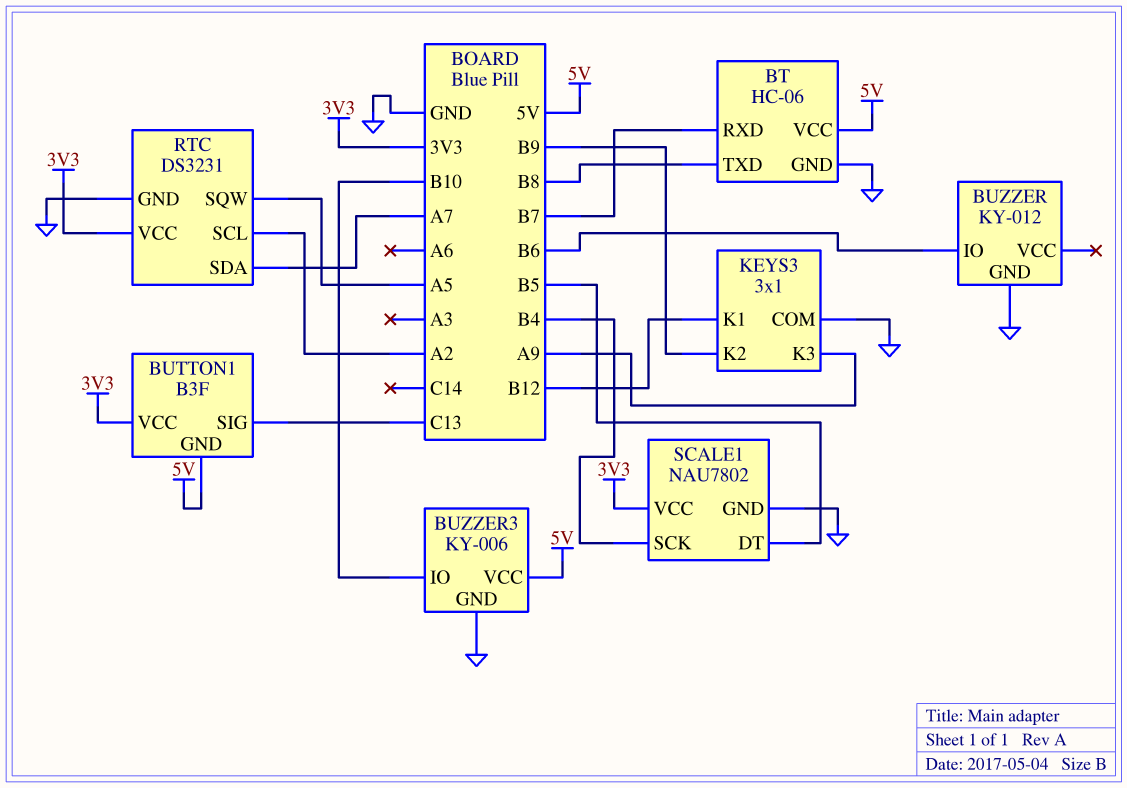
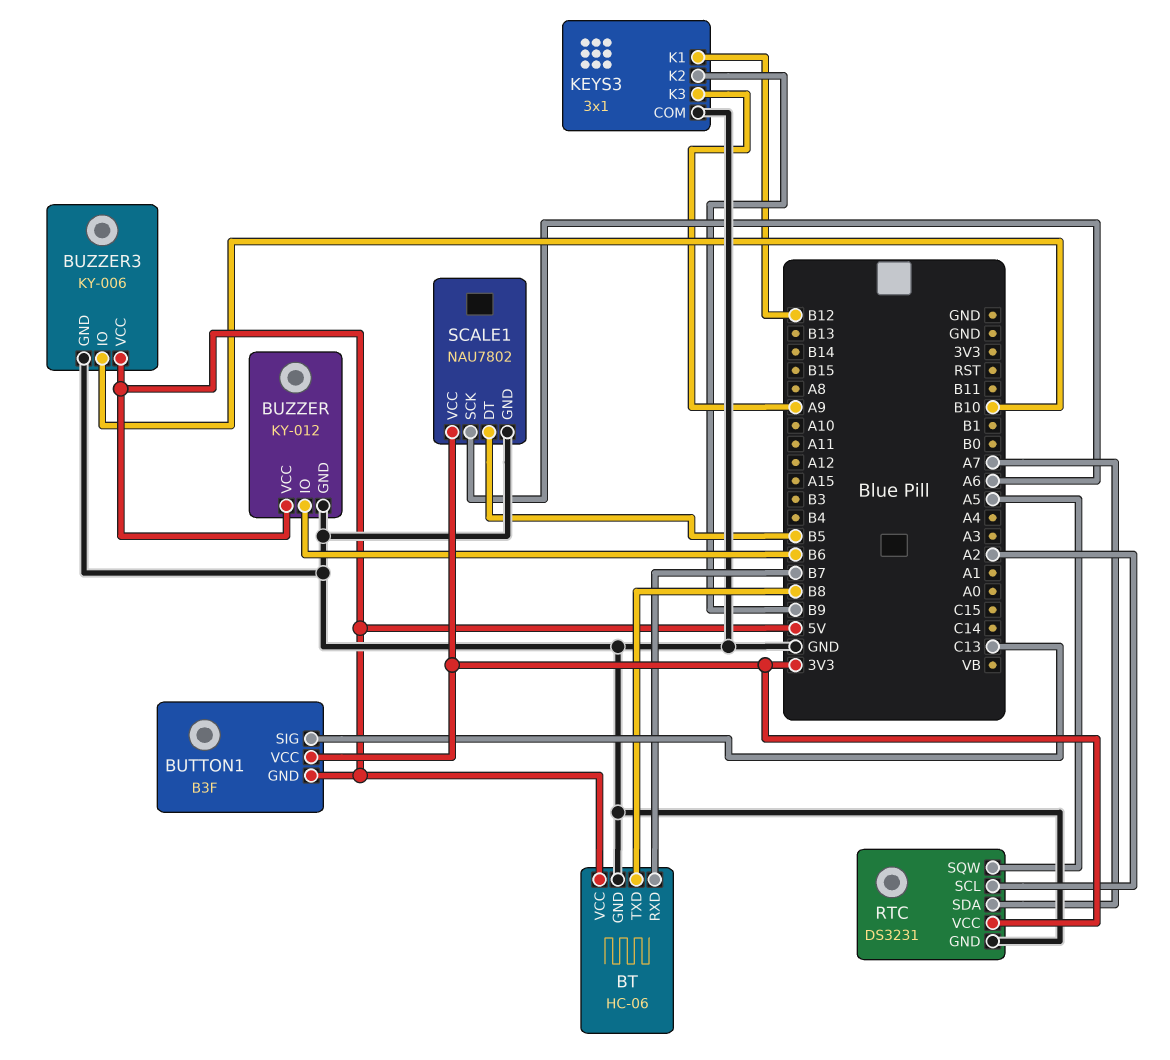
BUZZER pin VCC: none -> 5V
SCALE1 pin SCK: B4 -> A6

